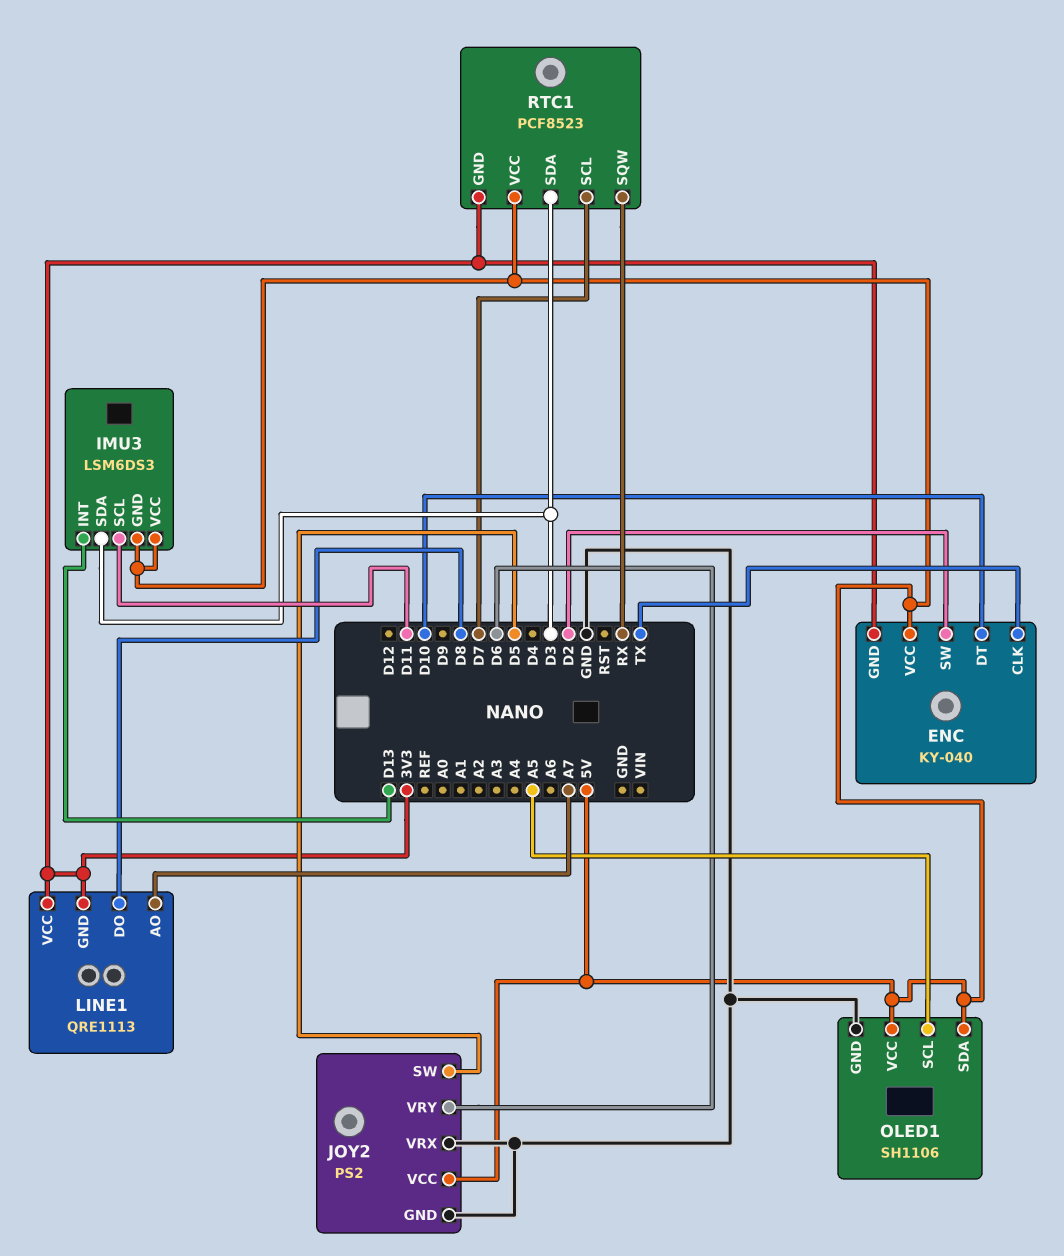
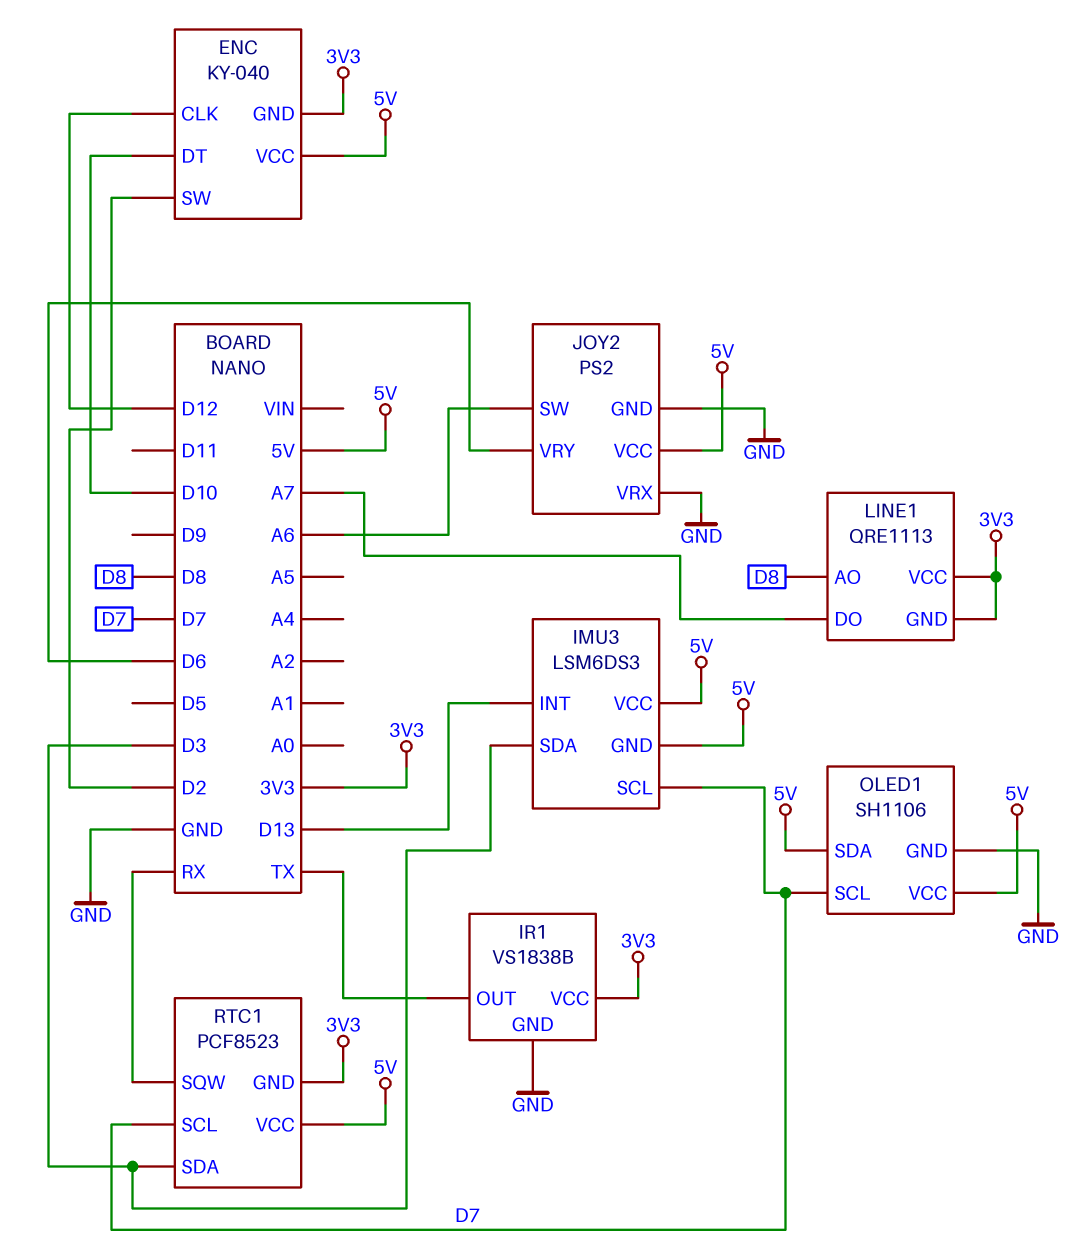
ENC pin CLK: TX -> D12
IMU3 pin SCL: D11 -> D7
IR1: none -> VS1838B
IR1 pin GND: none -> GND
IR1 pin OUT: none -> TX
IR1 pin VCC: none -> 3V3
JOY2 pin SW: D5 -> A6
LINE1 pin AO: A7 -> D8
LINE1 pin DO: D8 -> A7
OLED1 pin SCL: A5 -> D7

